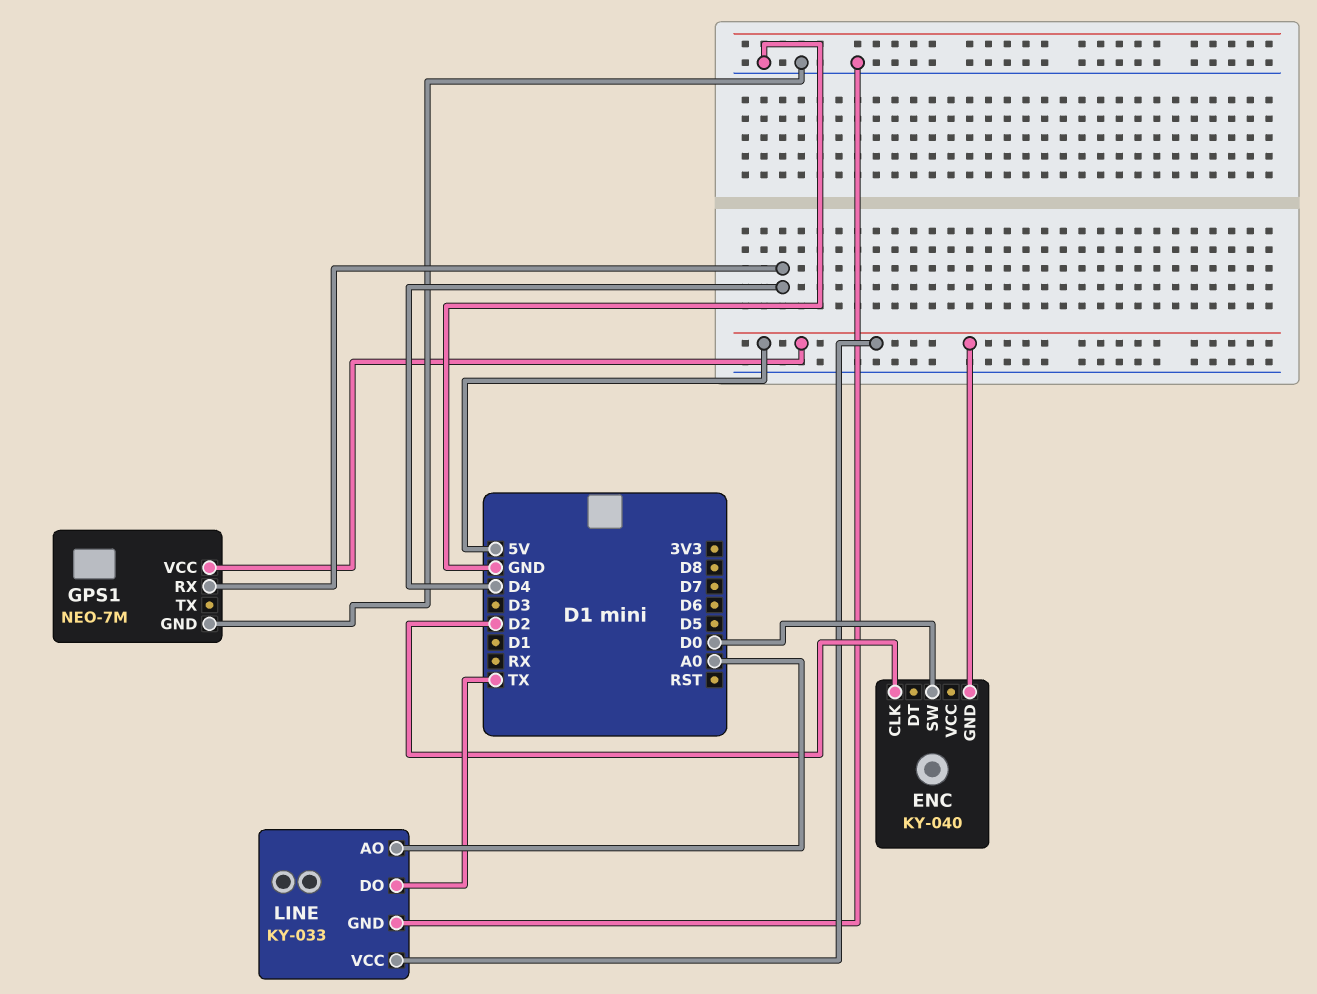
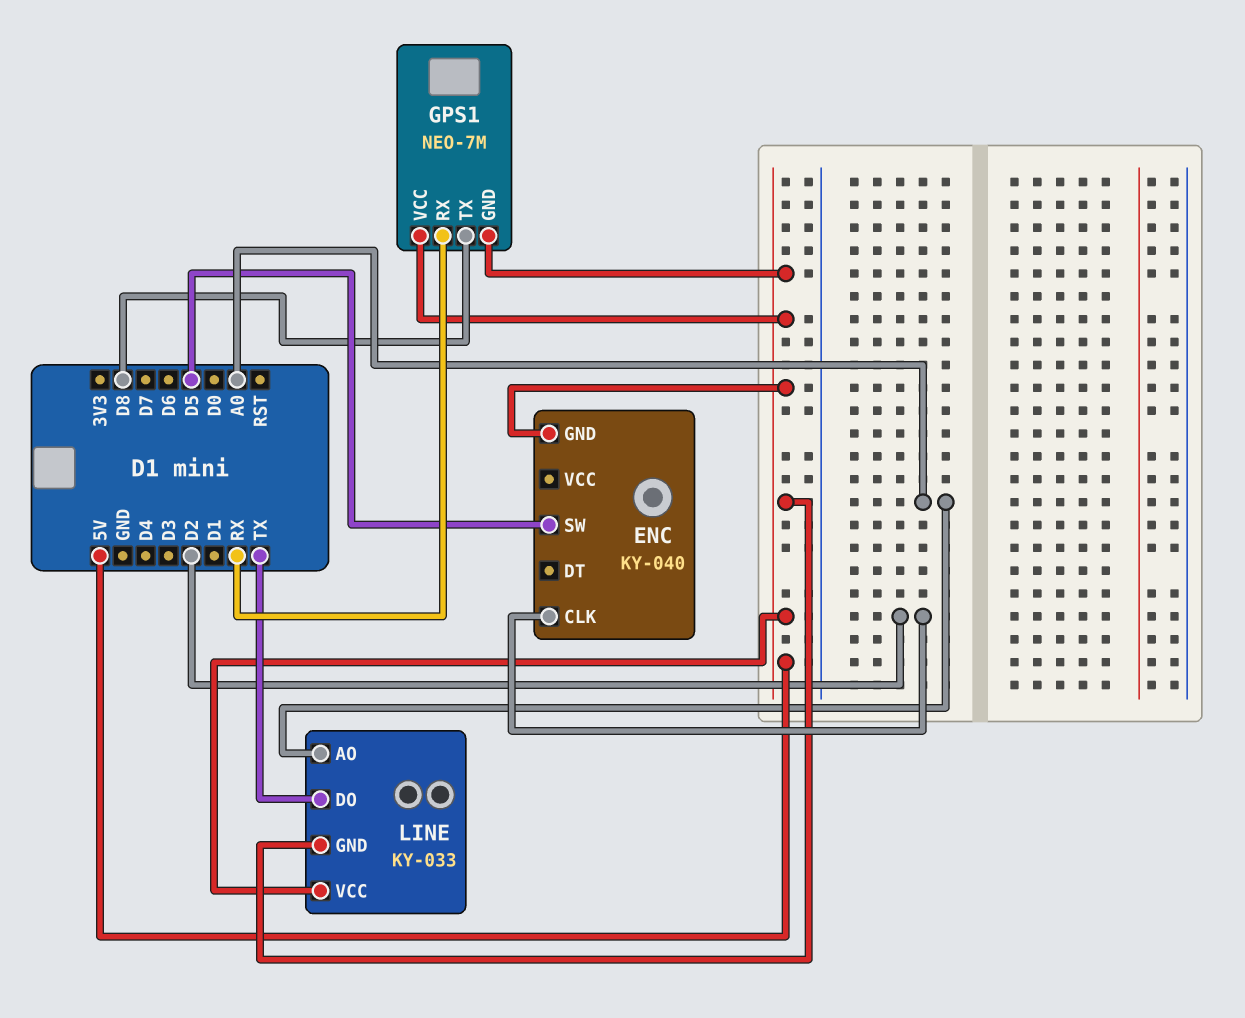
ENC pin SW: D0 -> D5
GPS1 pin GND: GND -> 5V
GPS1 pin RX: D4 -> RX
GPS1 pin TX: none -> D8
LINE pin GND: GND -> 5V

